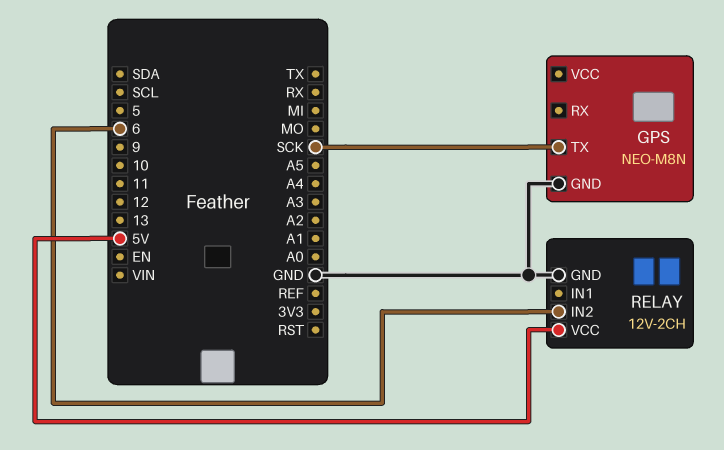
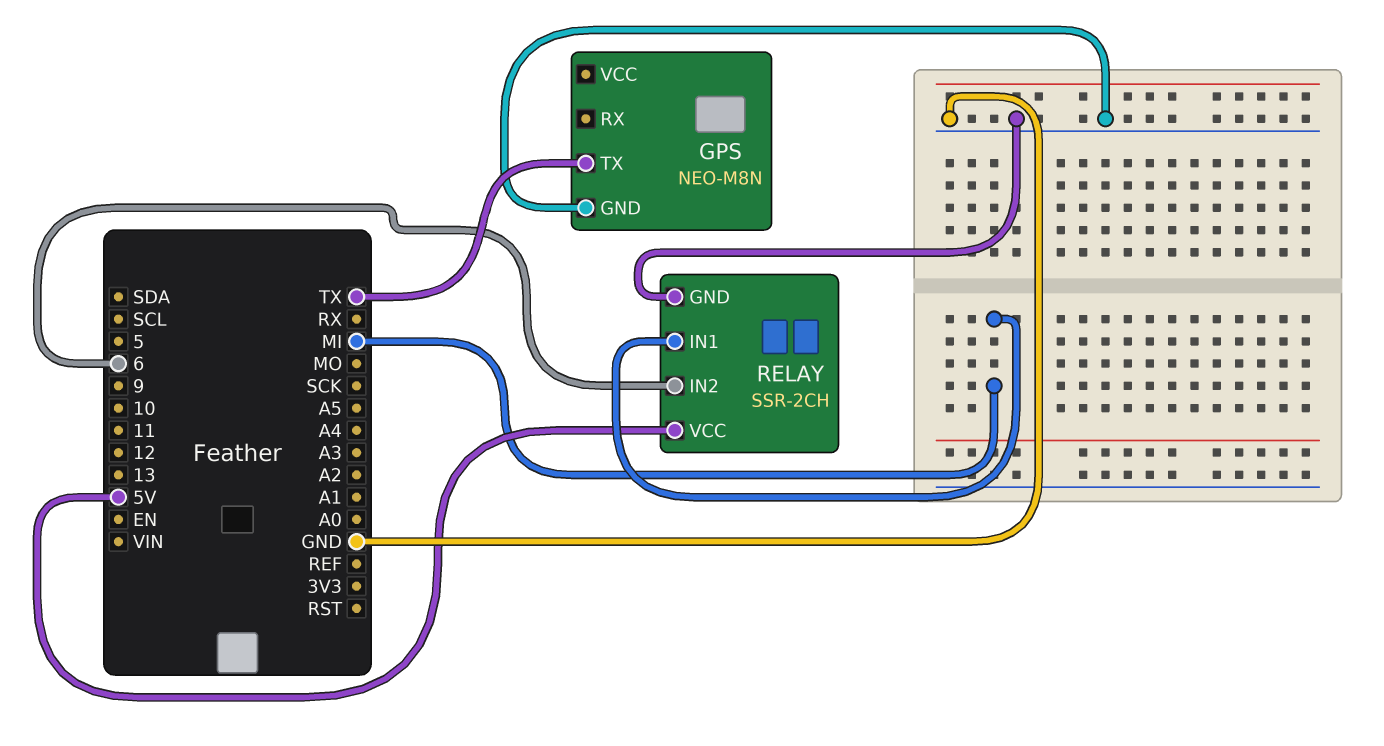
GPS pin TX: SCK -> TX
RELAY: 12V-2CH -> SSR-2CH
RELAY pin IN1: none -> MI

